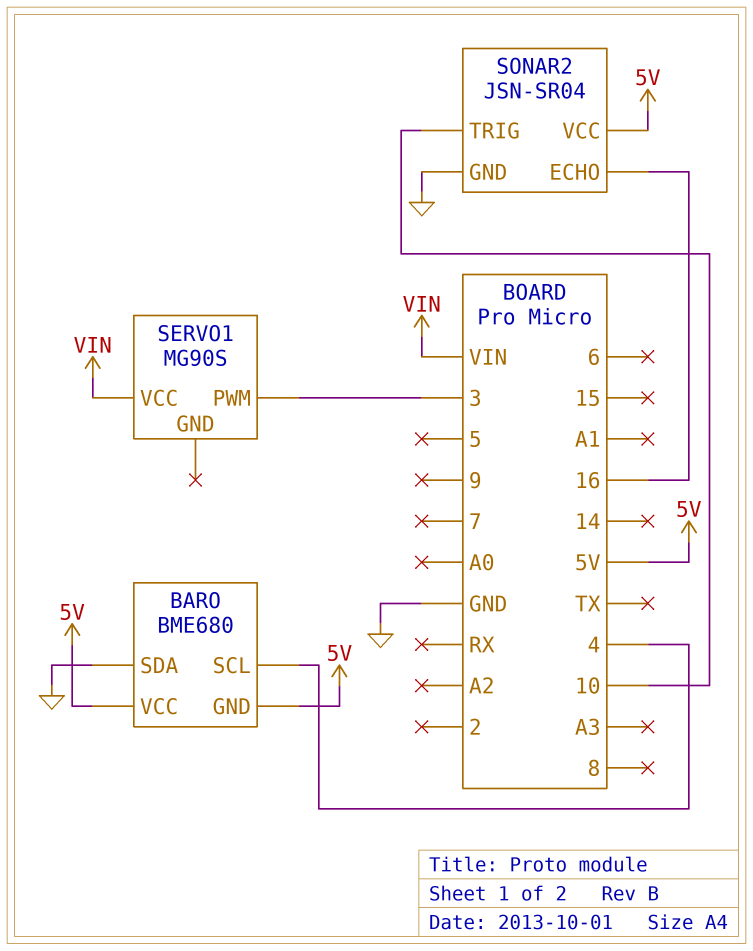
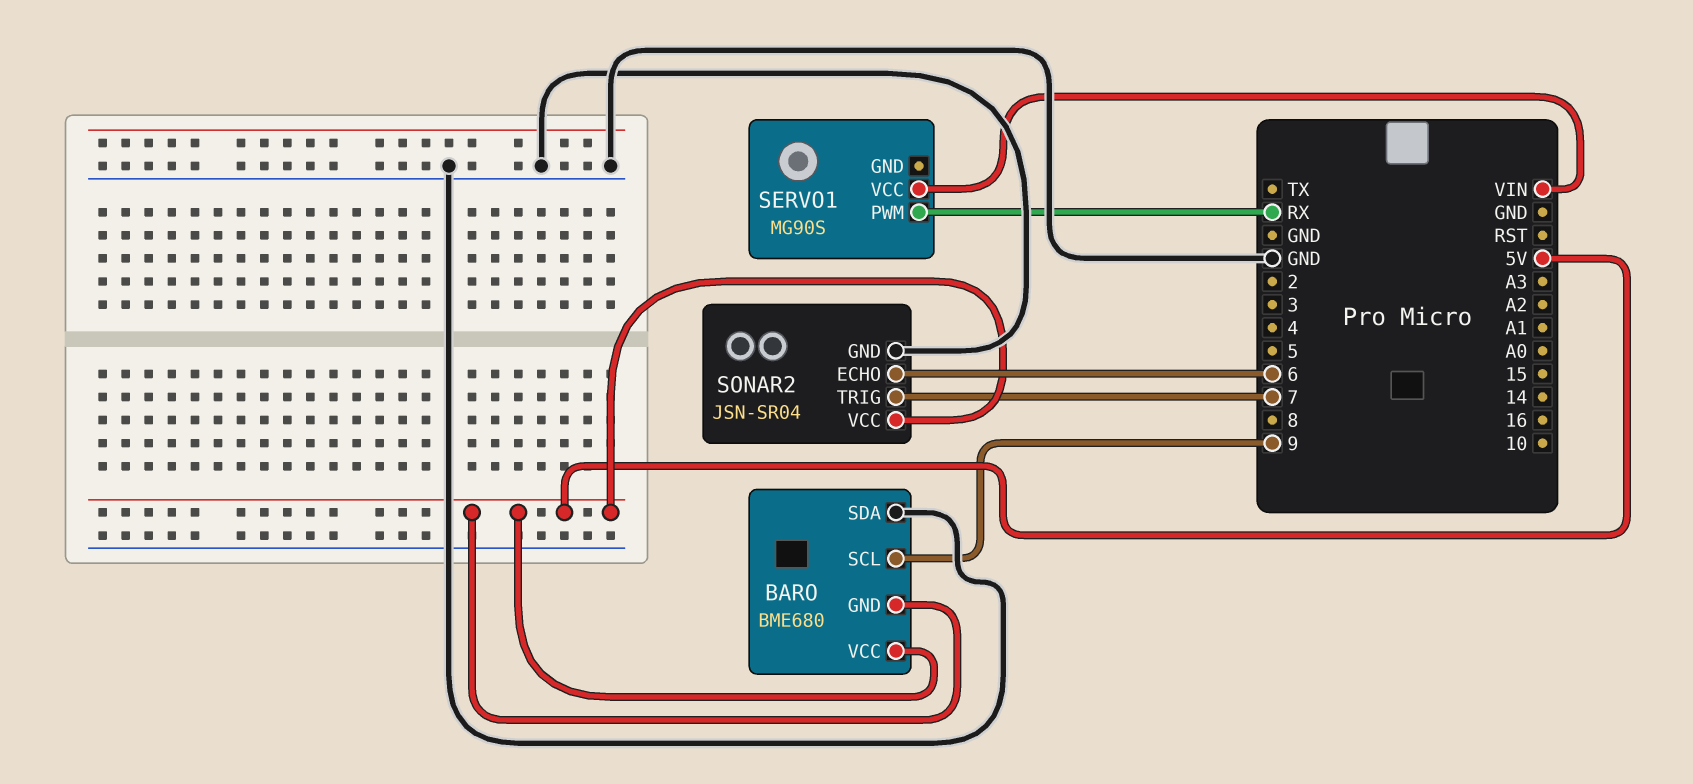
BARO pin SCL: 4 -> 9
SERVO1 pin PWM: 3 -> RX
SONAR2 pin ECHO: 16 -> 6
SONAR2 pin TRIG: 10 -> 7

